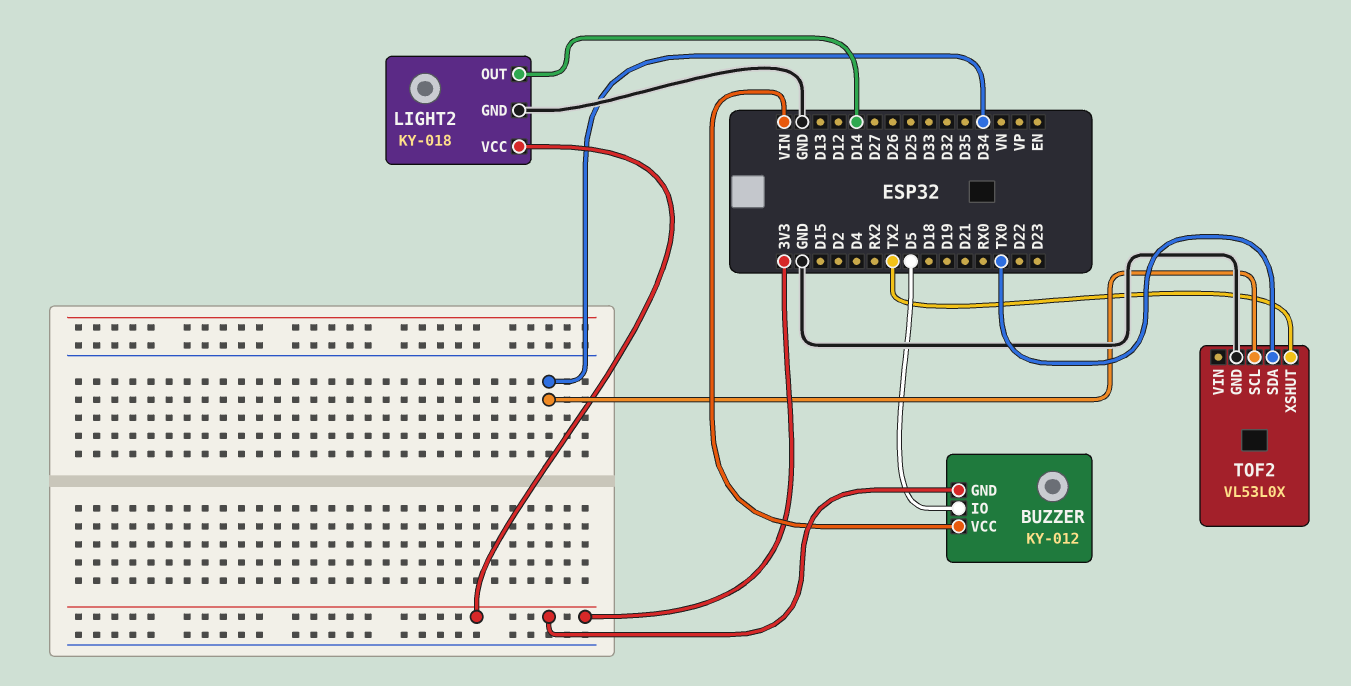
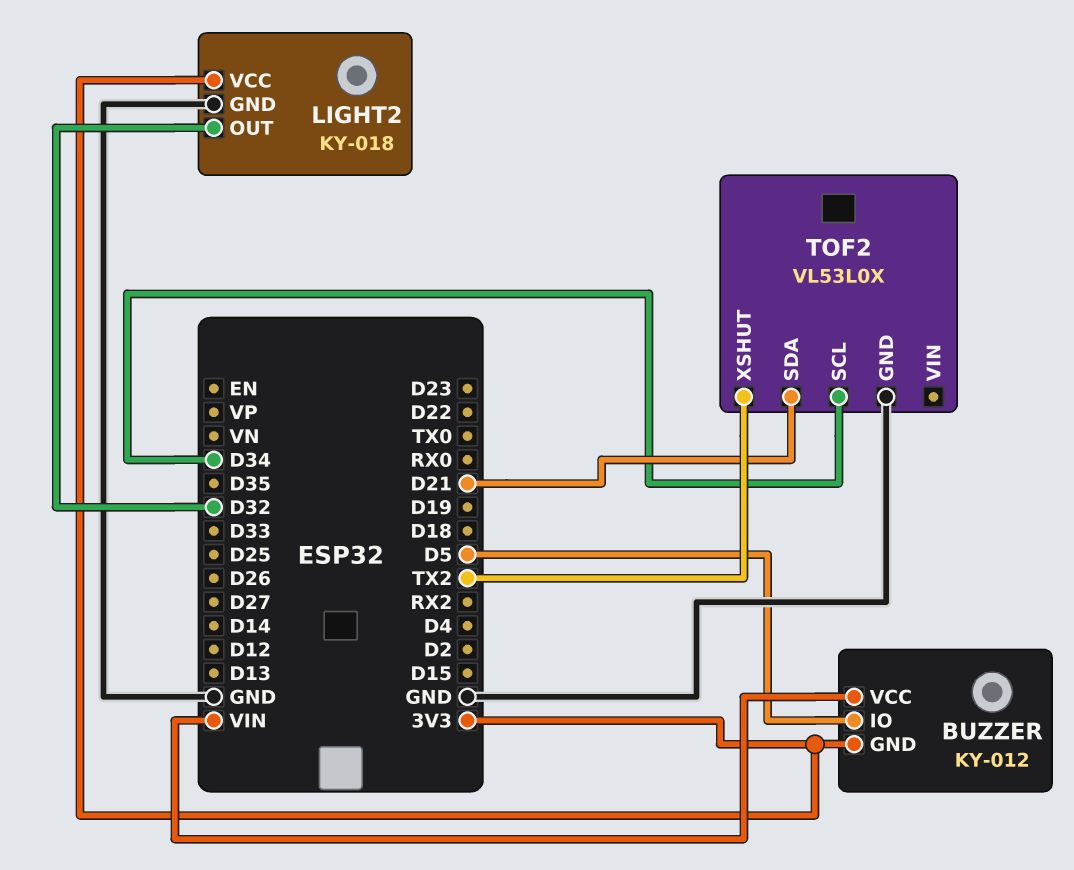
LIGHT2 pin OUT: D14 -> D32
TOF2 pin SDA: TX0 -> D21

